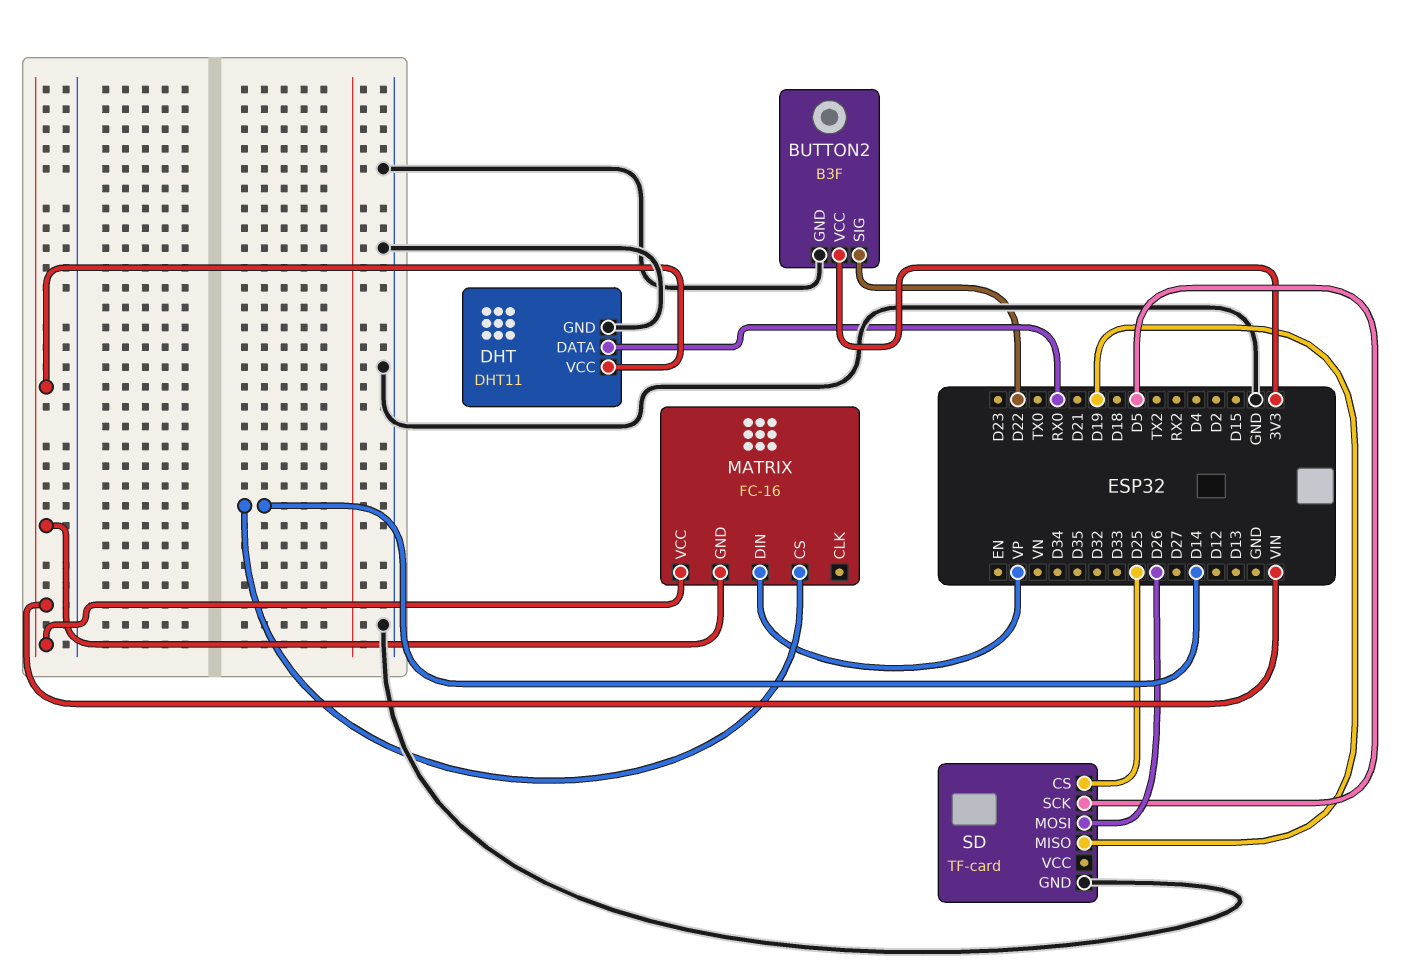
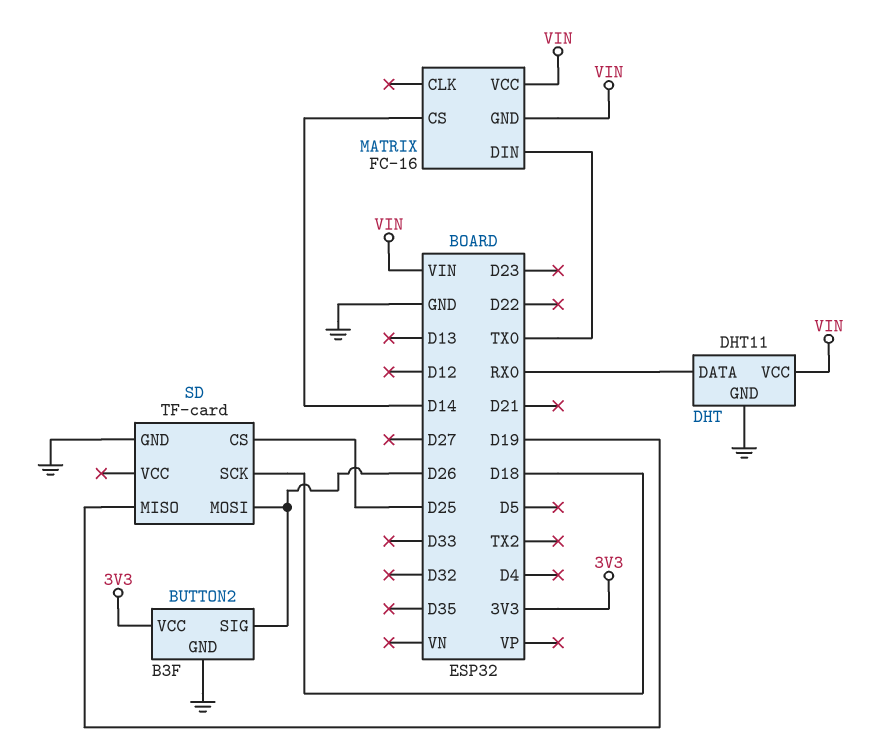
BUTTON2 pin SIG: D22 -> D26
MATRIX pin DIN: VP -> TX0
SD pin SCK: D5 -> D18

